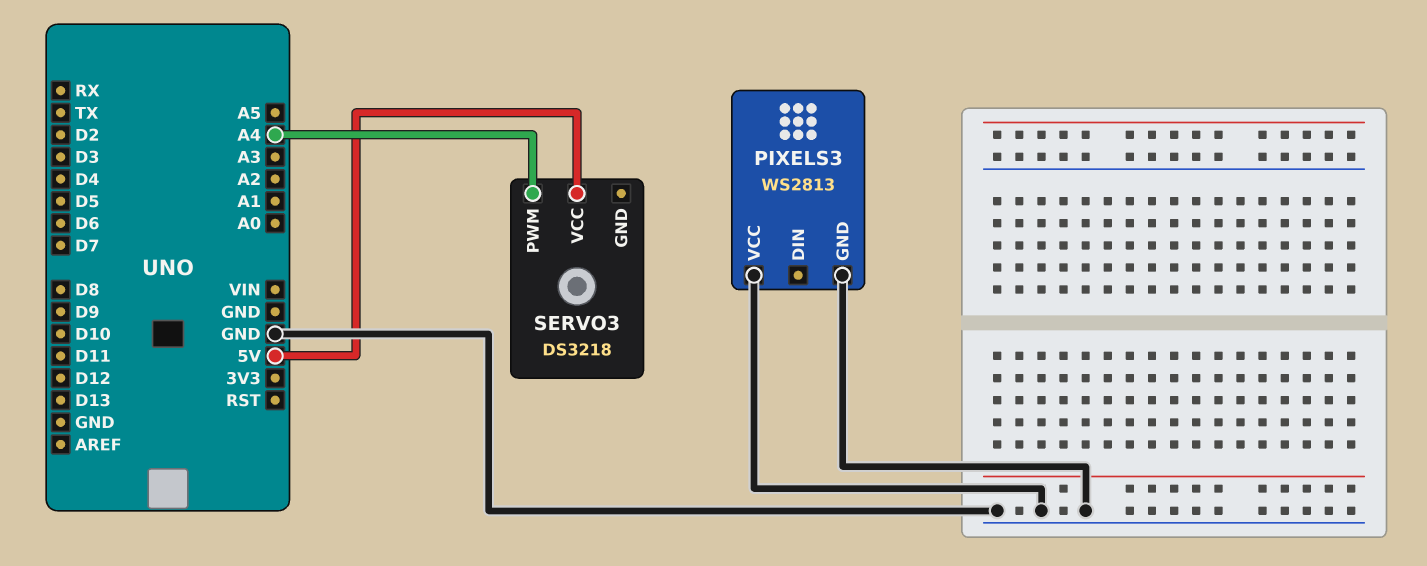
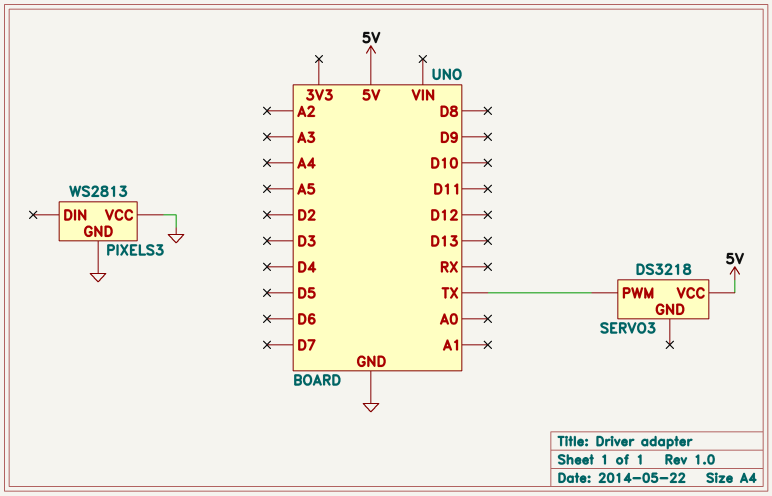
SERVO3 pin PWM: A4 -> TX

